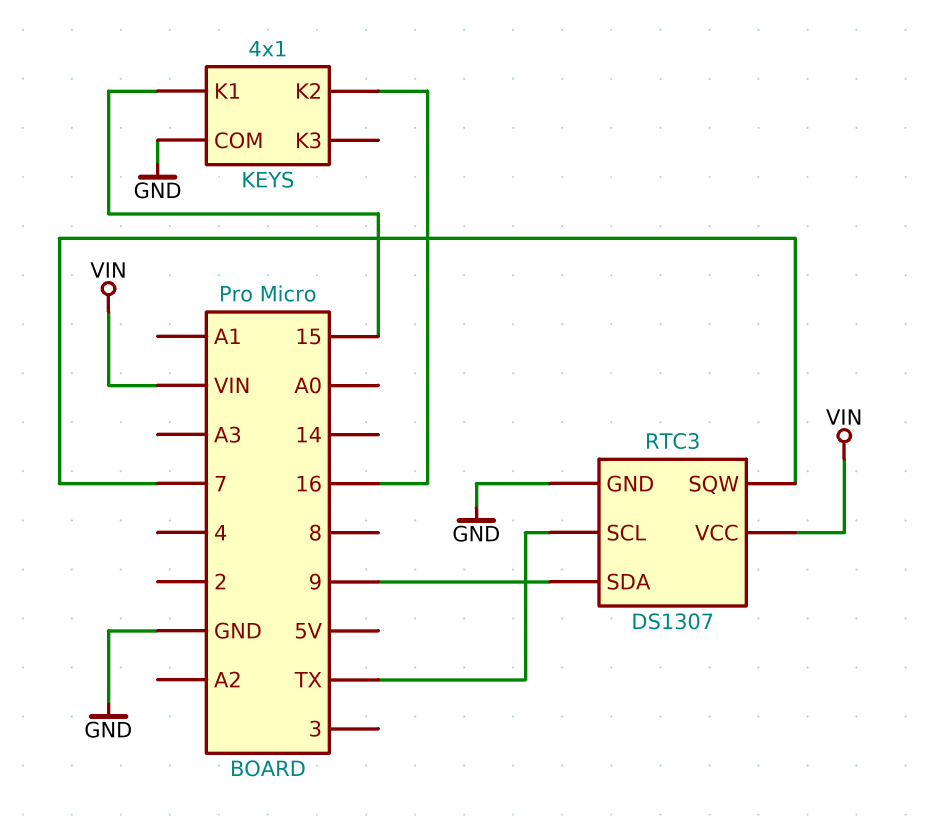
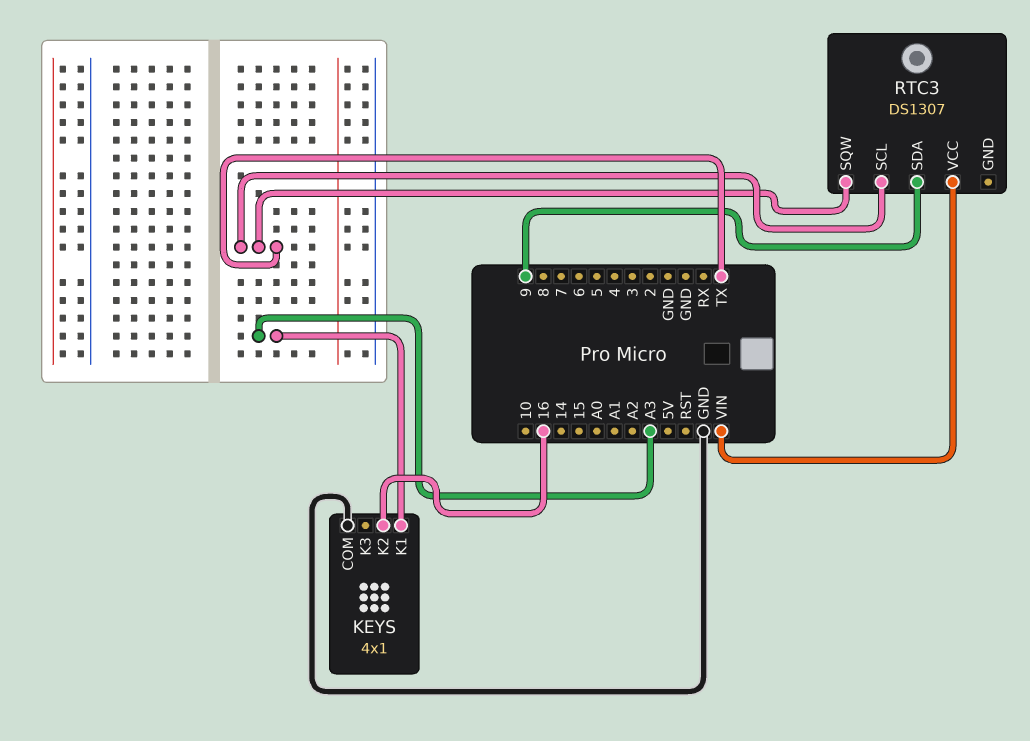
KEYS pin K1: 15 -> A3
RTC3 pin GND: GND -> none
RTC3 pin SQW: 7 -> TX

